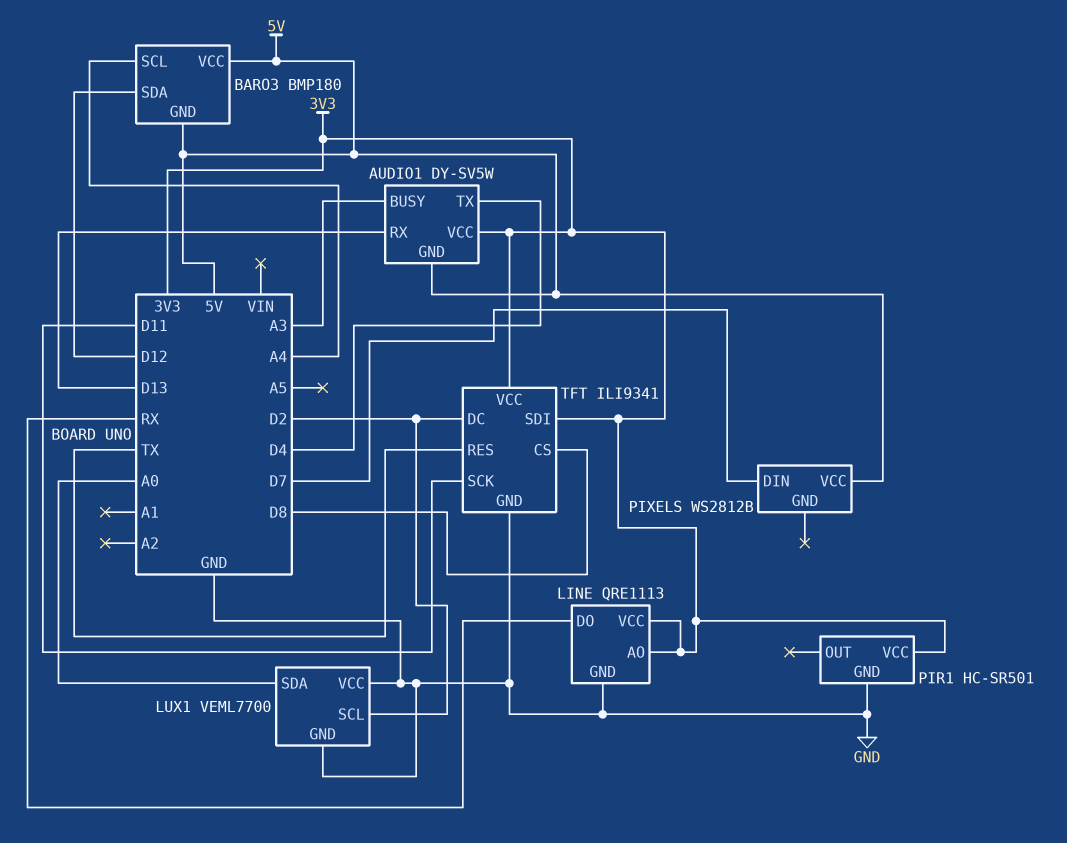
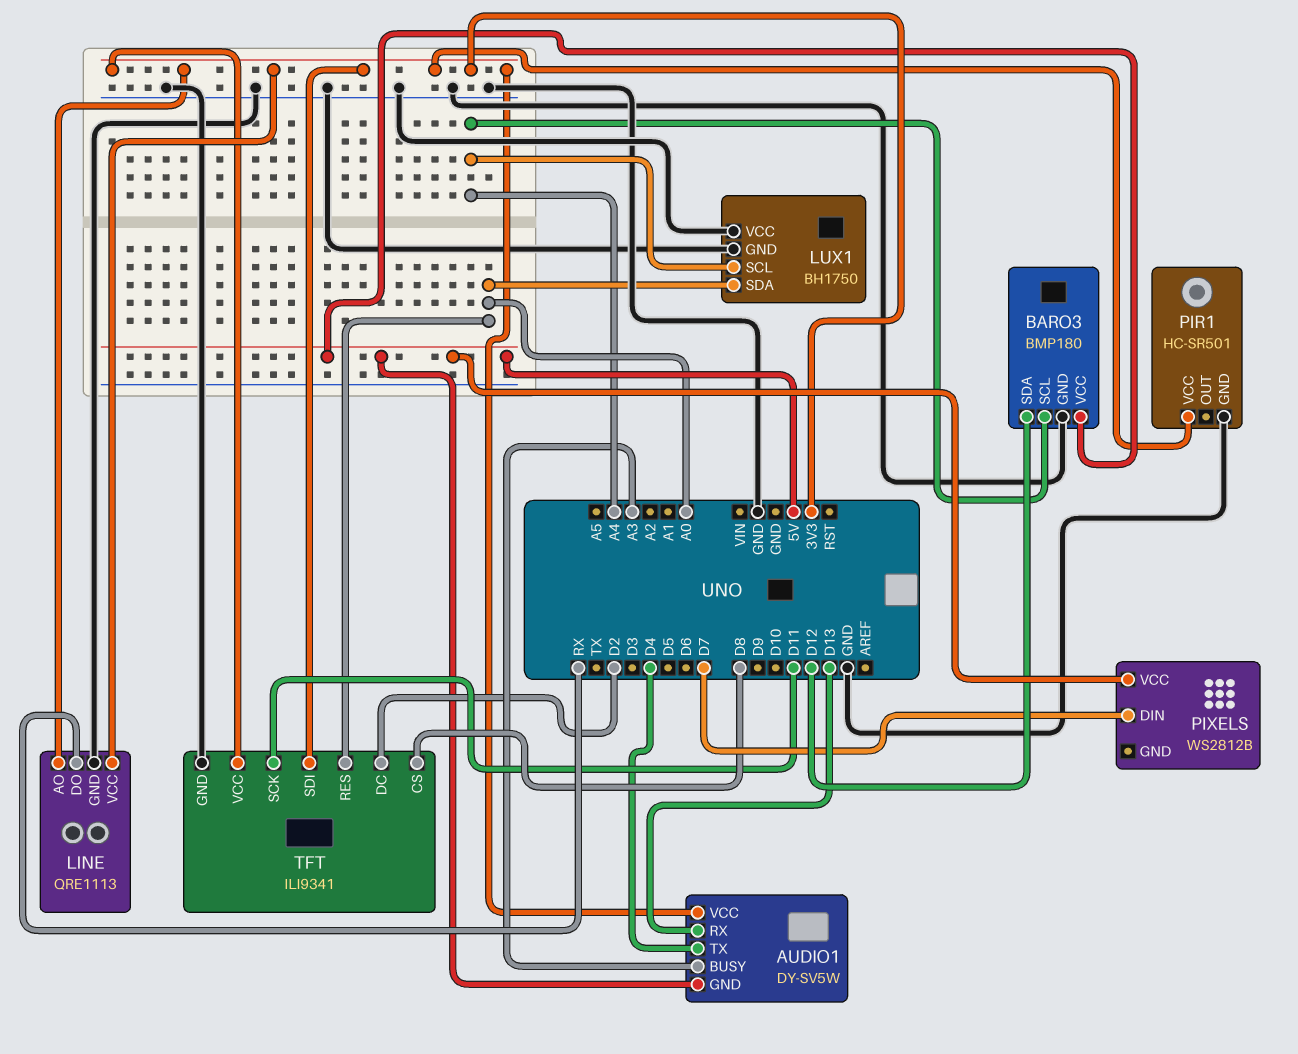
BARO3 pin GND: 5V -> GND
LUX1: VEML7700 -> BH1750
LUX1 pin SCL: D2 -> A4
TFT pin RES: TX -> A0

